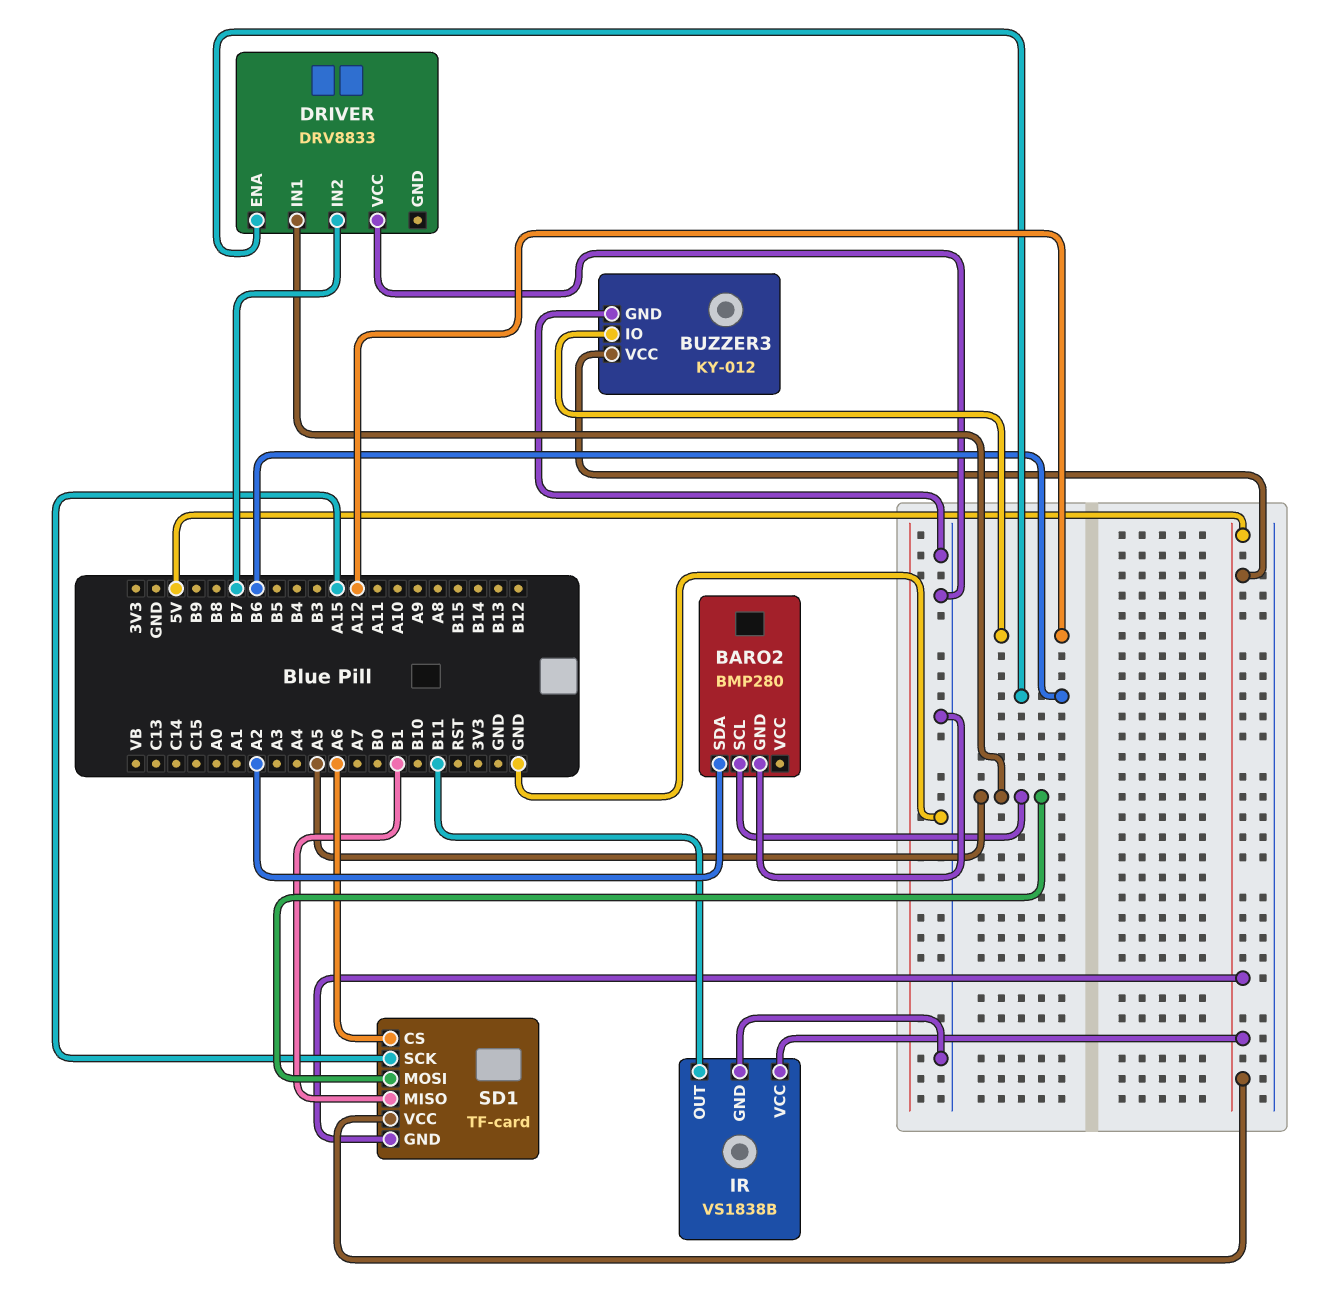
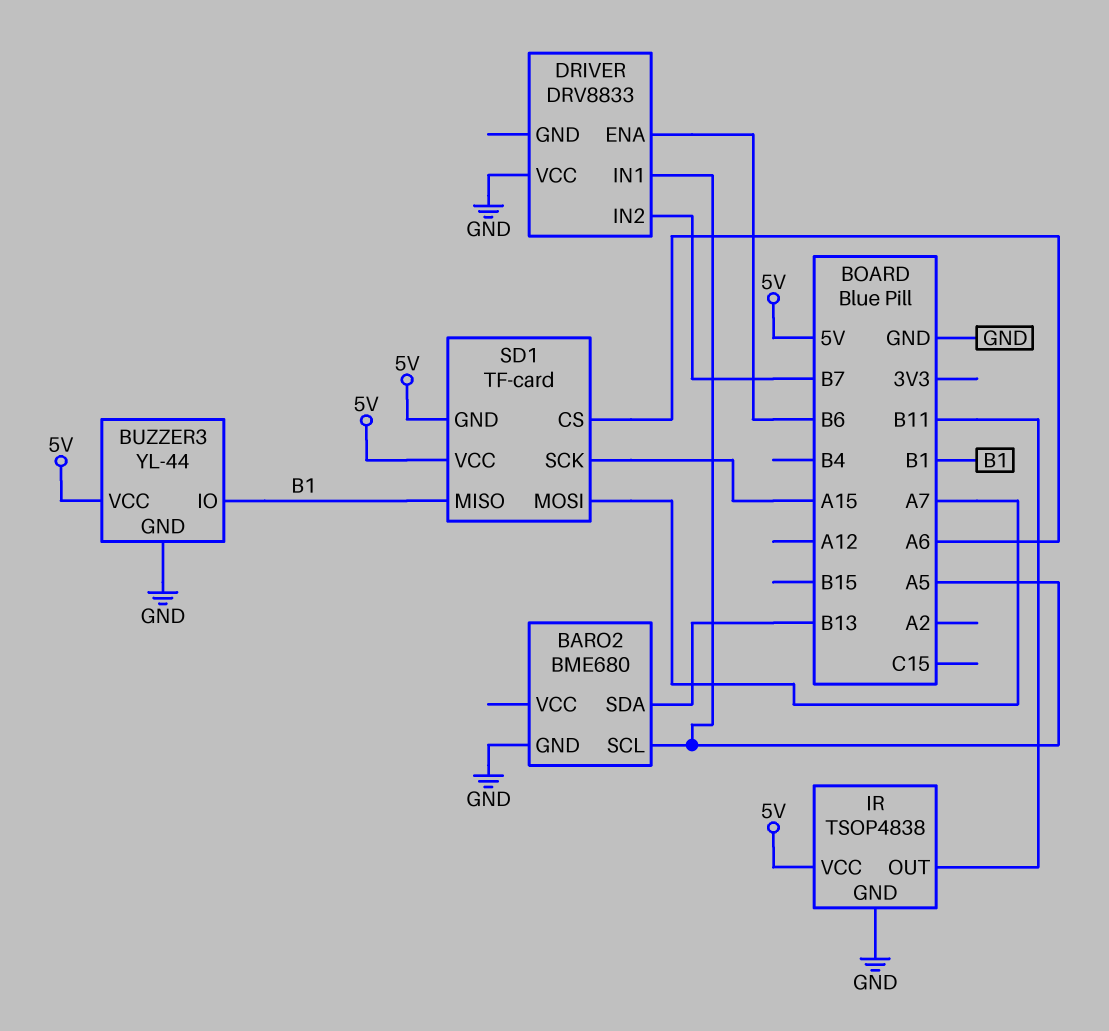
BARO2: BMP280 -> BME680
BARO2 pin SDA: A2 -> B13
BUZZER3: KY-012 -> YL-44
BUZZER3 pin IO: A12 -> B1
IR: VS1838B -> TSOP4838
SD1 pin MOSI: A5 -> A7

